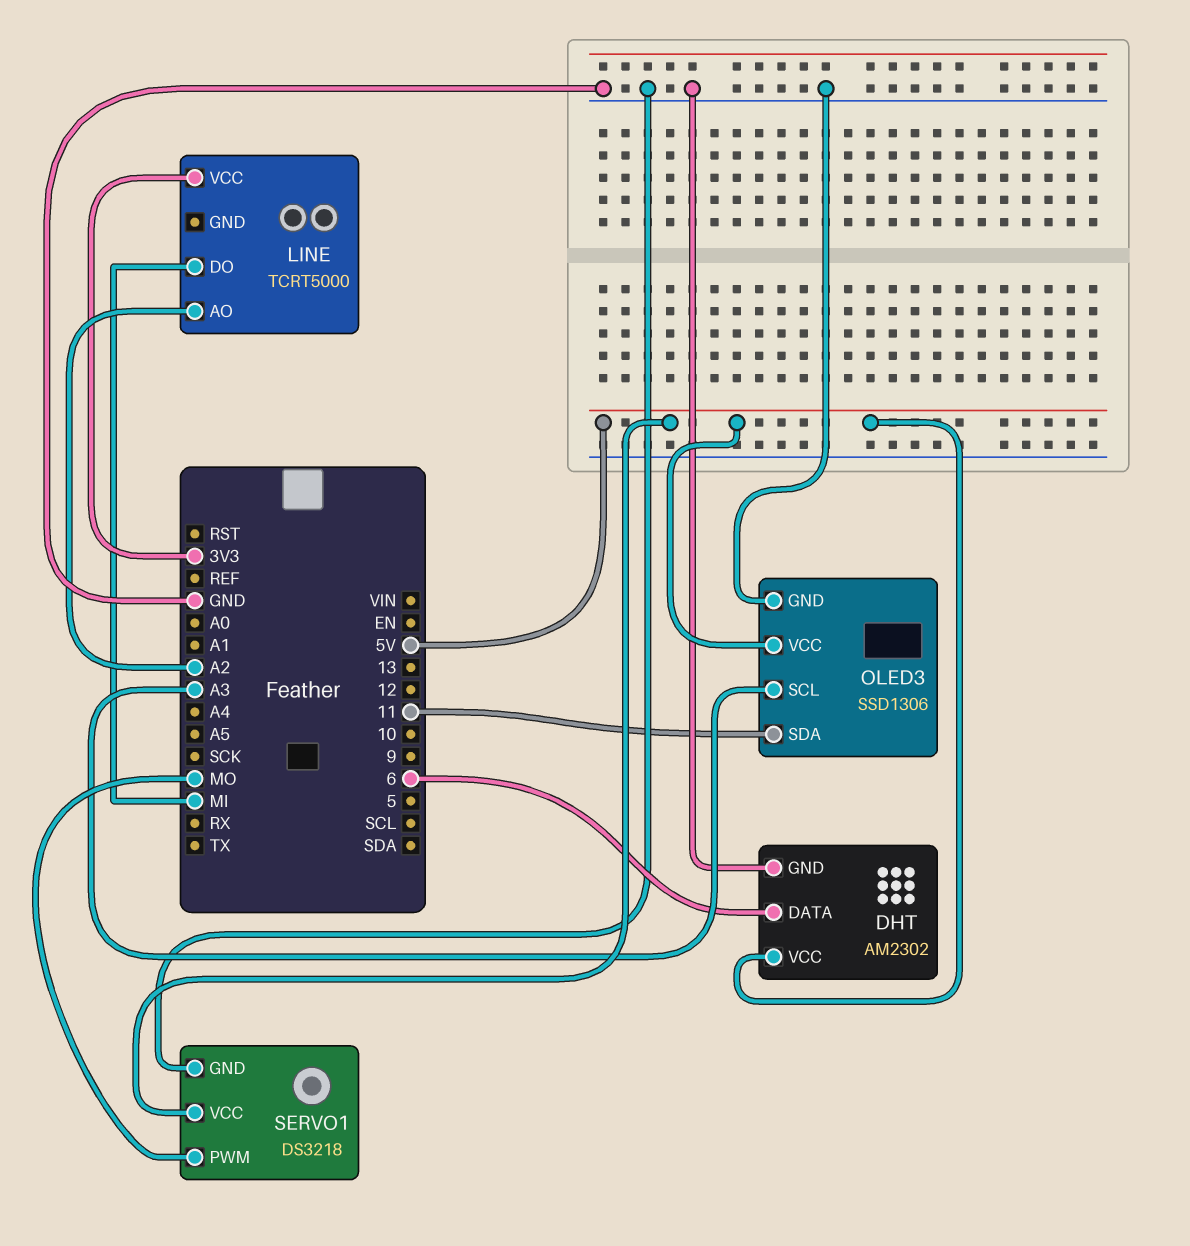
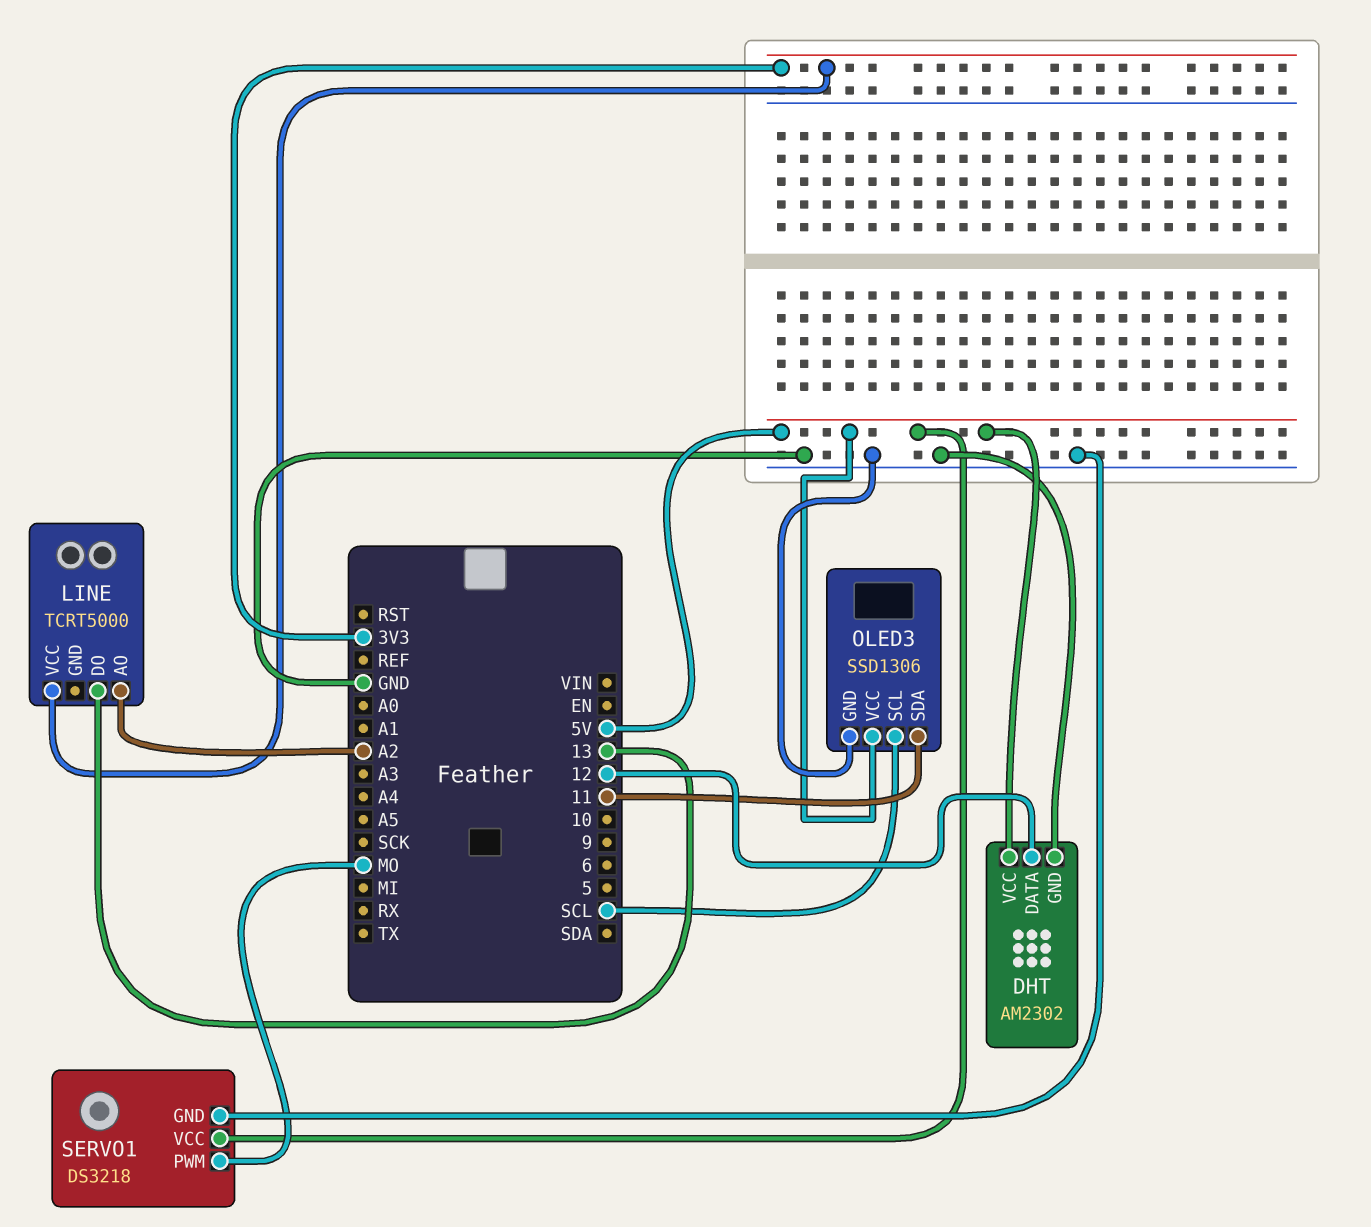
DHT pin DATA: 6 -> 12
LINE pin DO: MI -> 13
OLED3 pin SCL: A3 -> SCL

